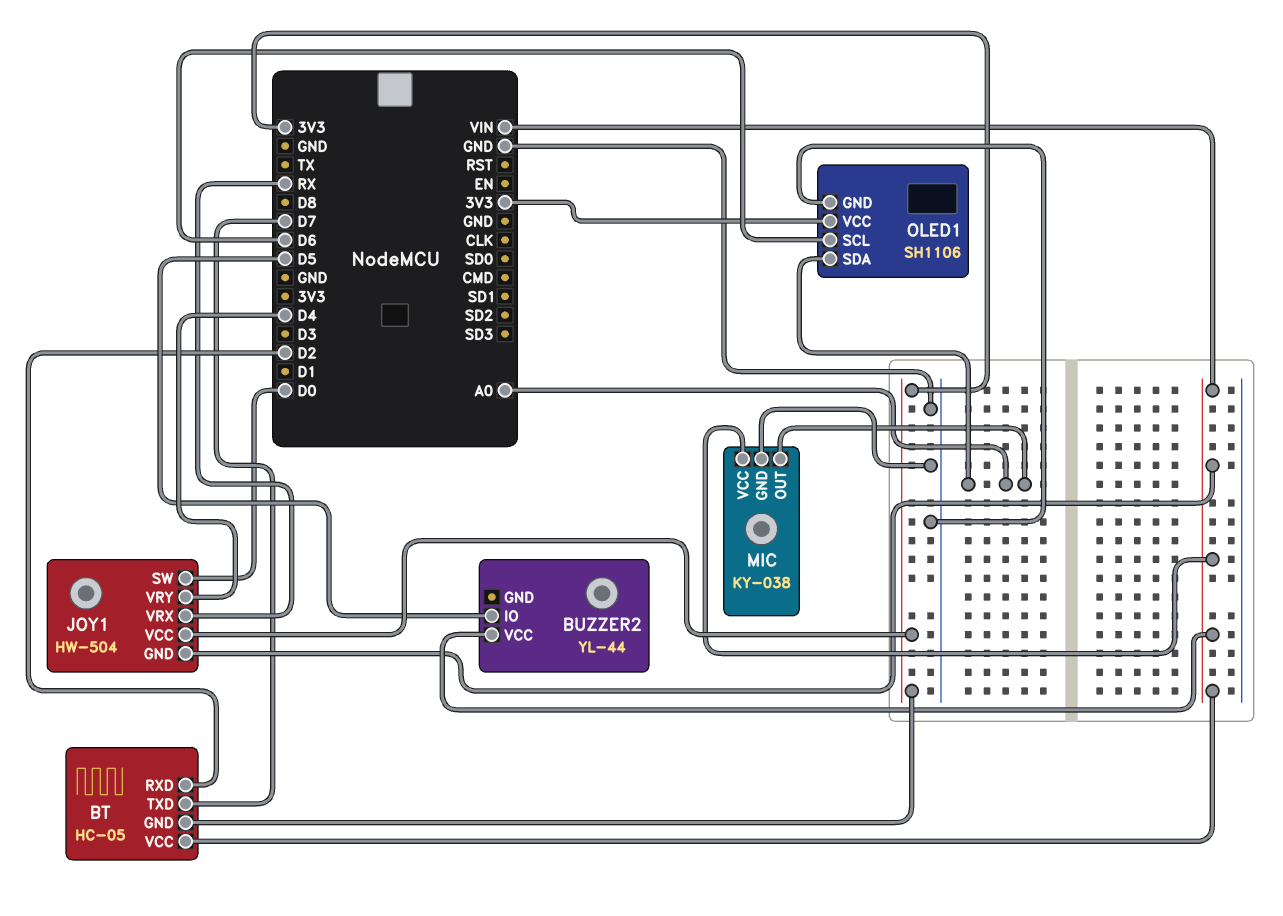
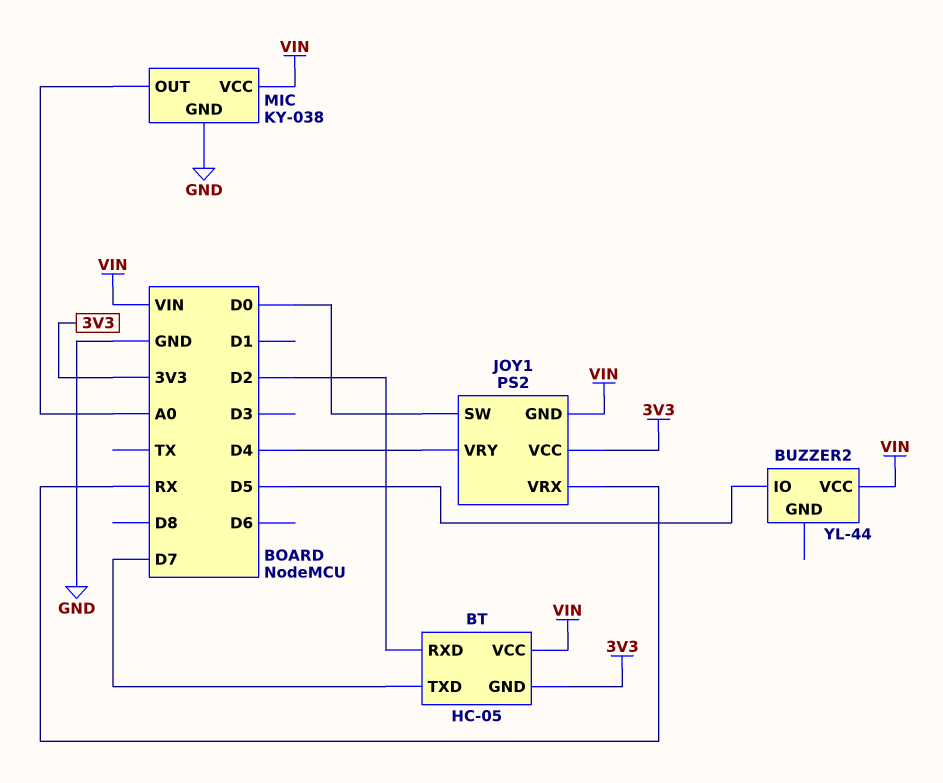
JOY1: HW-504 -> PS2
OLED1: SH1106 -> none
OLED1 pin GND: GND -> none
OLED1 pin SCL: D6 -> none
OLED1 pin SDA: A0 -> none
OLED1 pin VCC: 3V3 -> none

